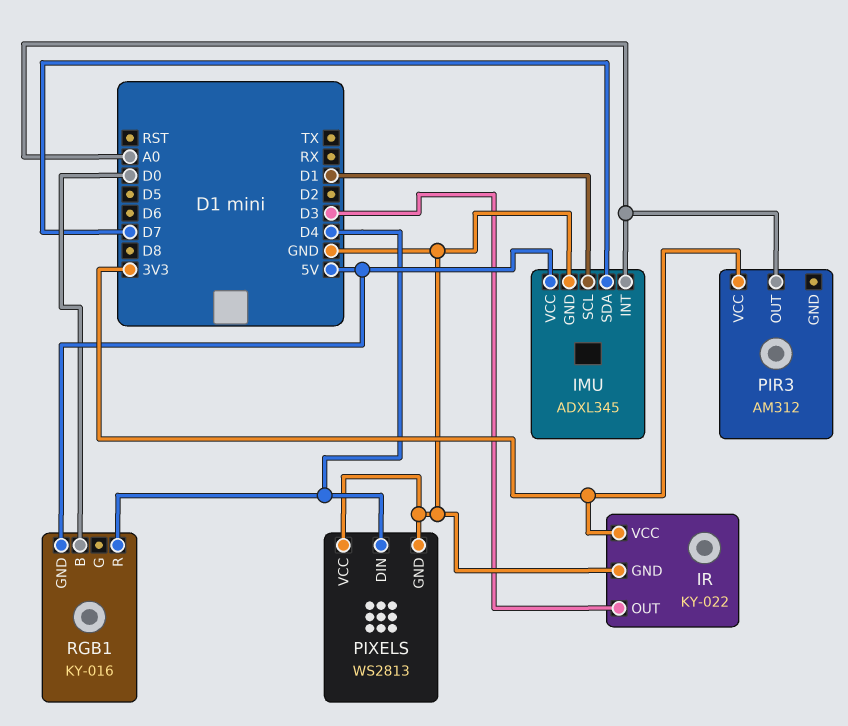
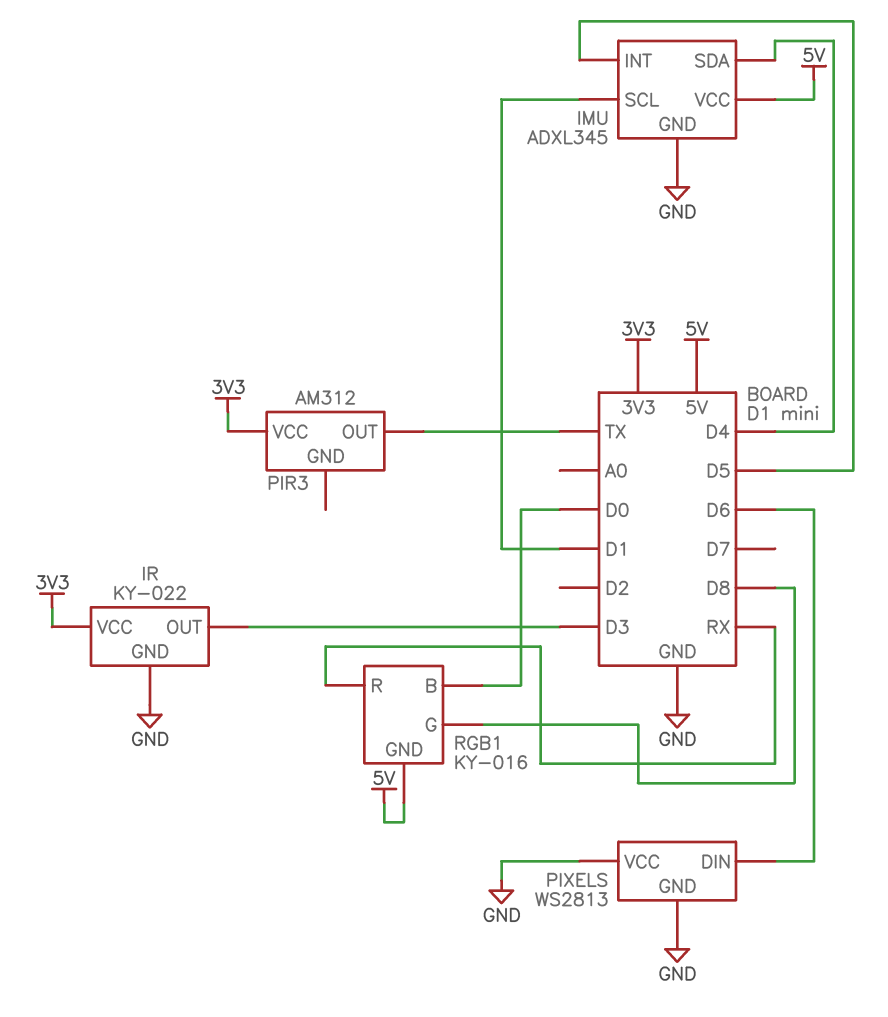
IMU pin INT: A0 -> D5
IMU pin SDA: D7 -> D4
PIR3 pin OUT: A0 -> TX
PIXELS pin DIN: D4 -> D6
RGB1 pin G: none -> D8
RGB1 pin R: D4 -> RX

